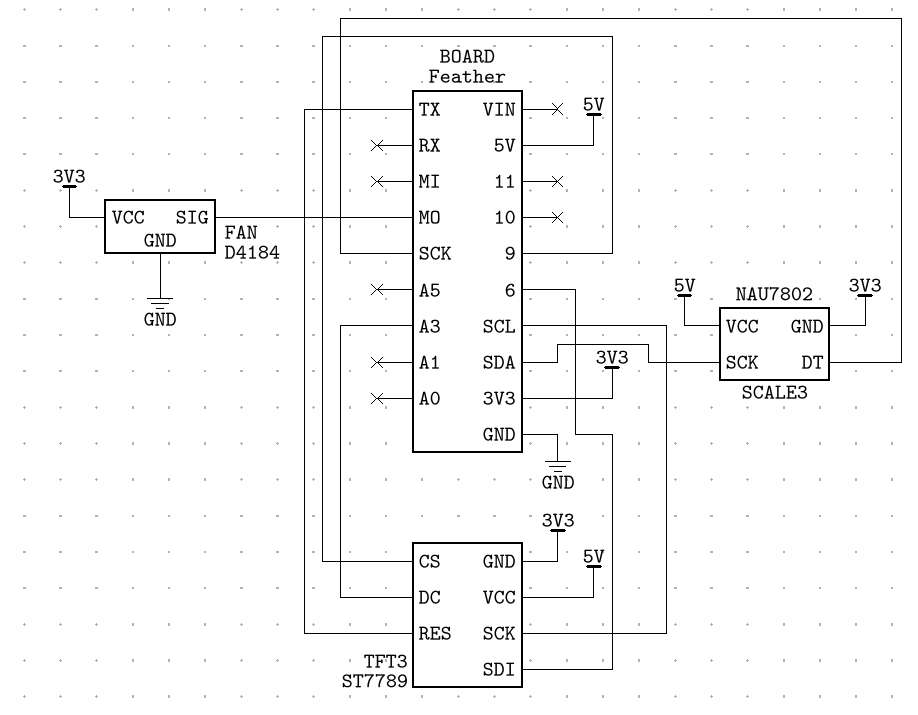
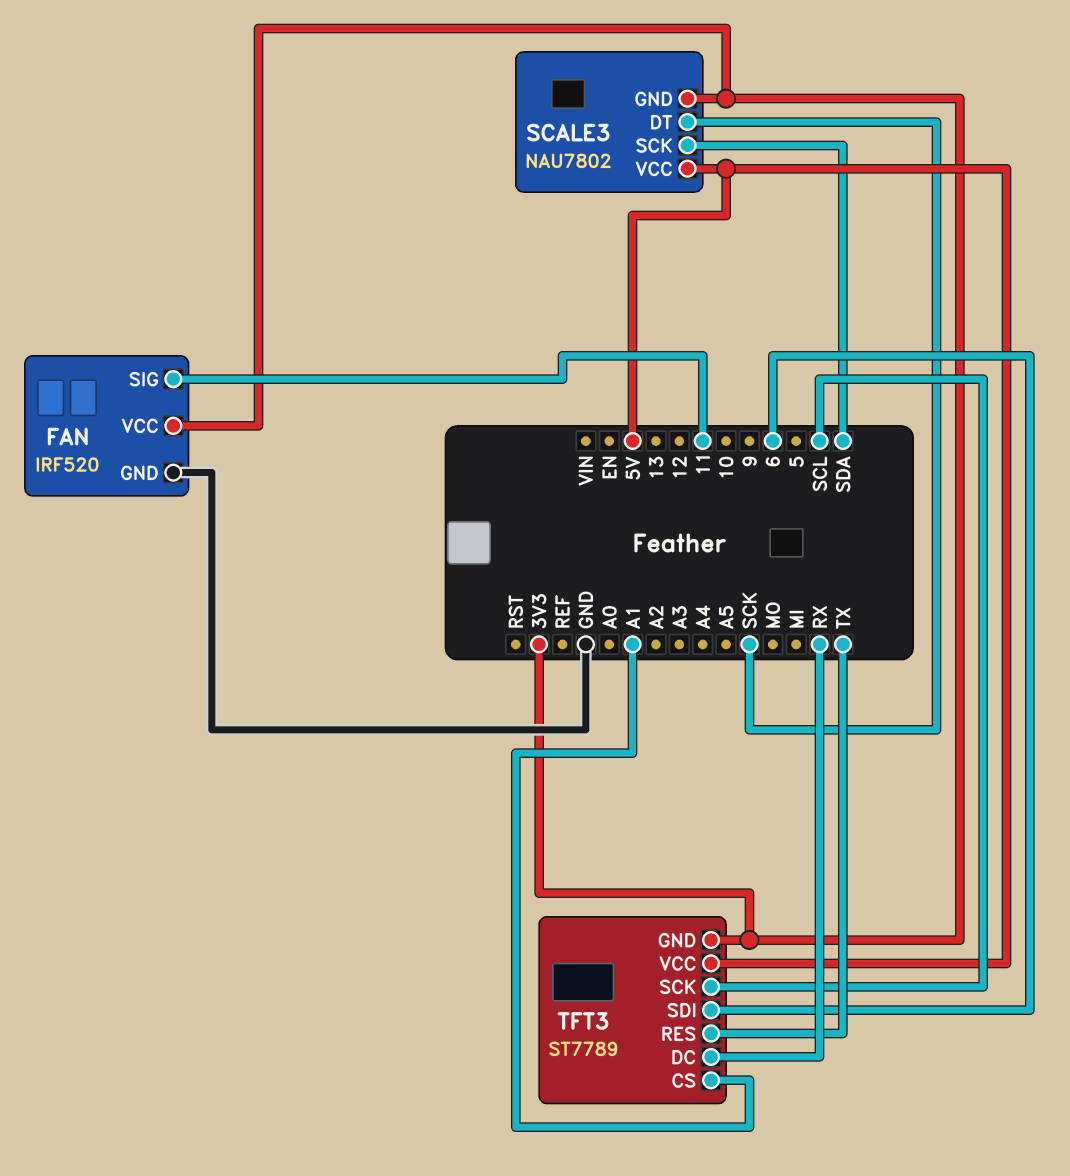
FAN: D4184 -> IRF520
FAN pin SIG: MO -> 11
TFT3 pin CS: 9 -> A1
TFT3 pin DC: A3 -> RX

